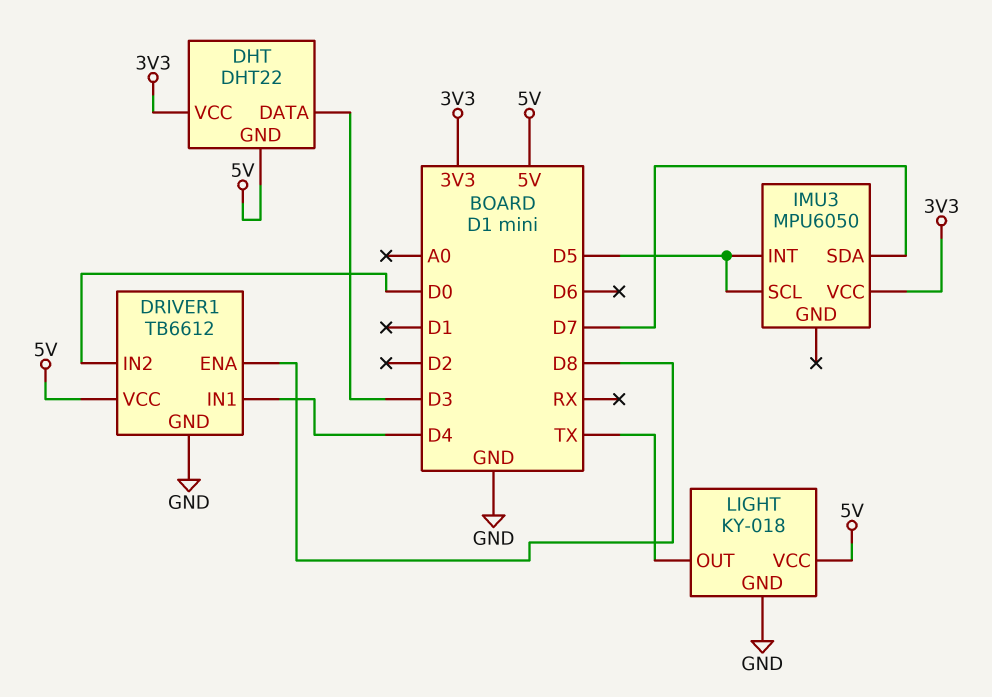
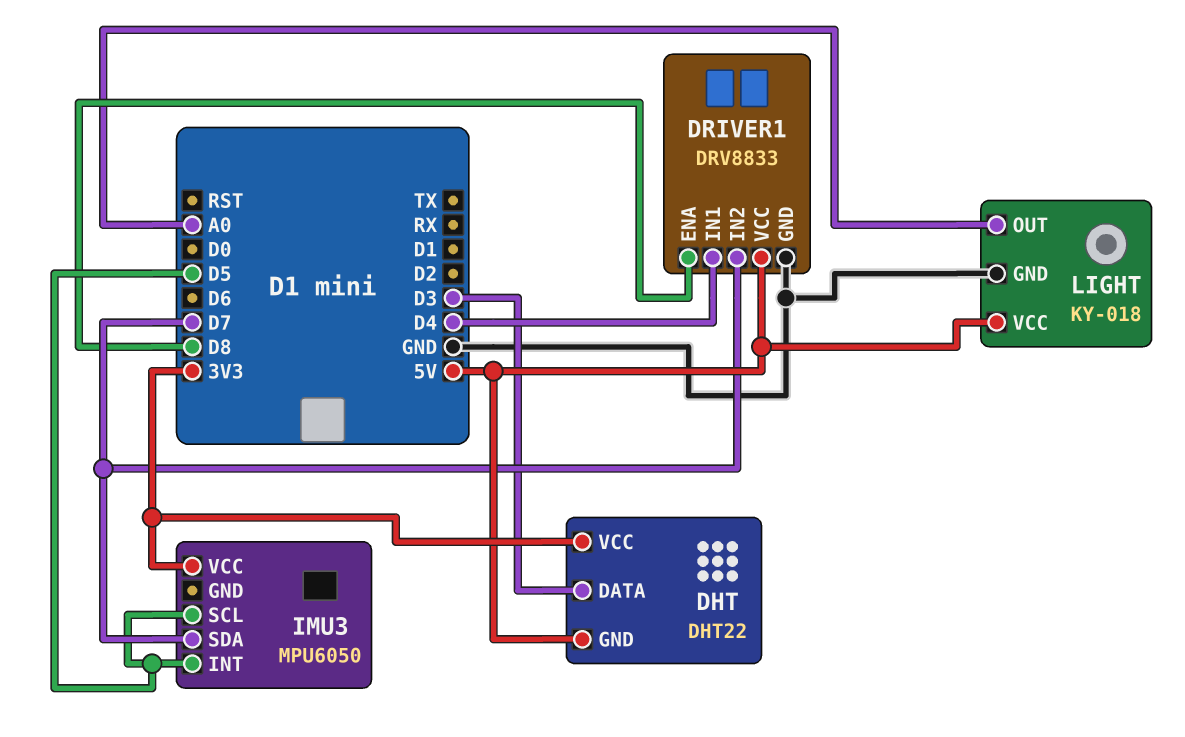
DRIVER1: TB6612 -> DRV8833
DRIVER1 pin IN2: D0 -> D7
LIGHT pin OUT: TX -> A0

